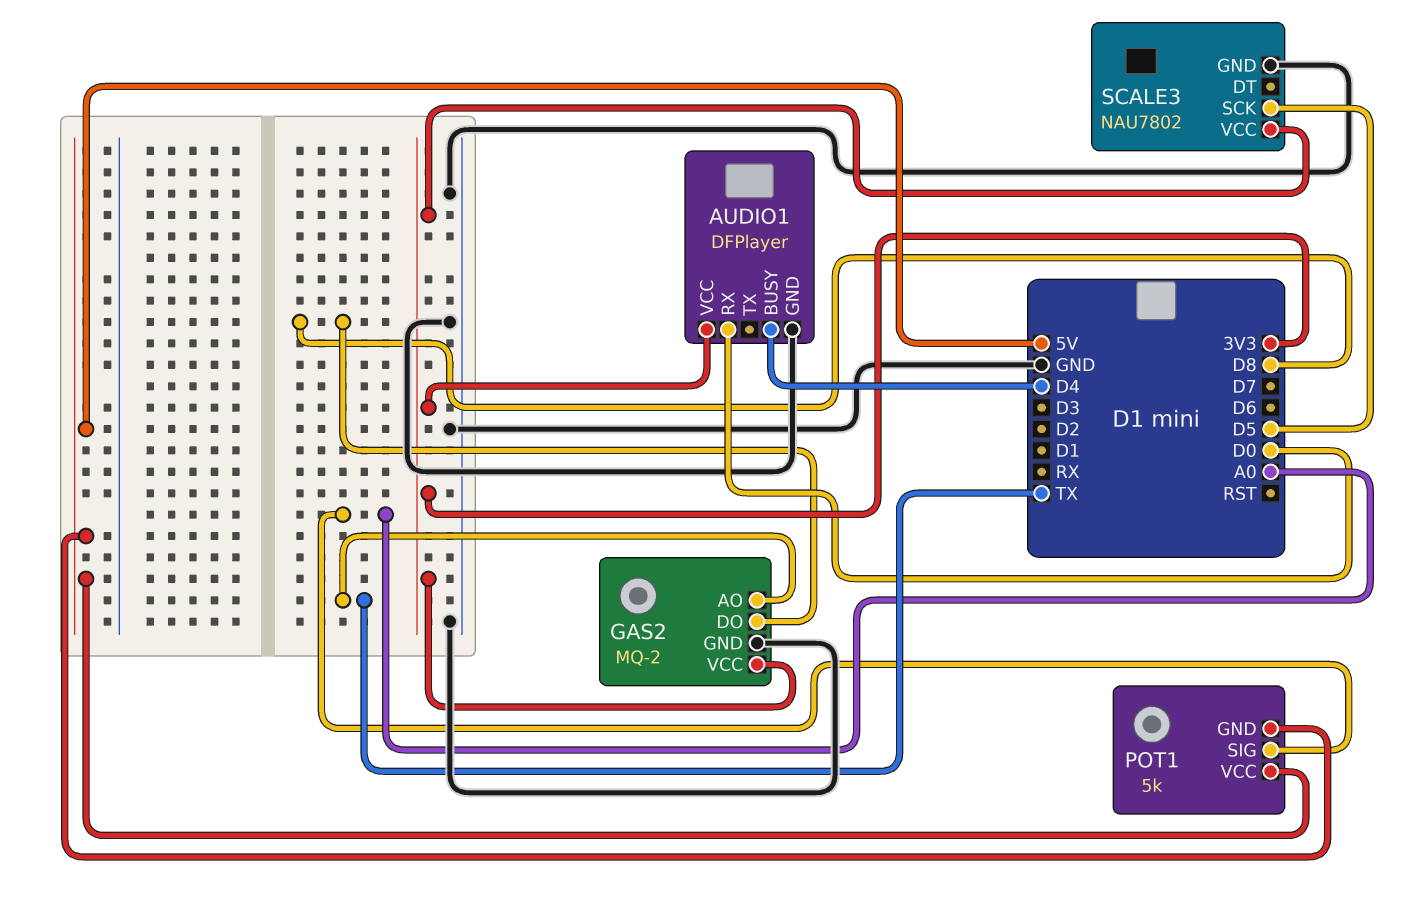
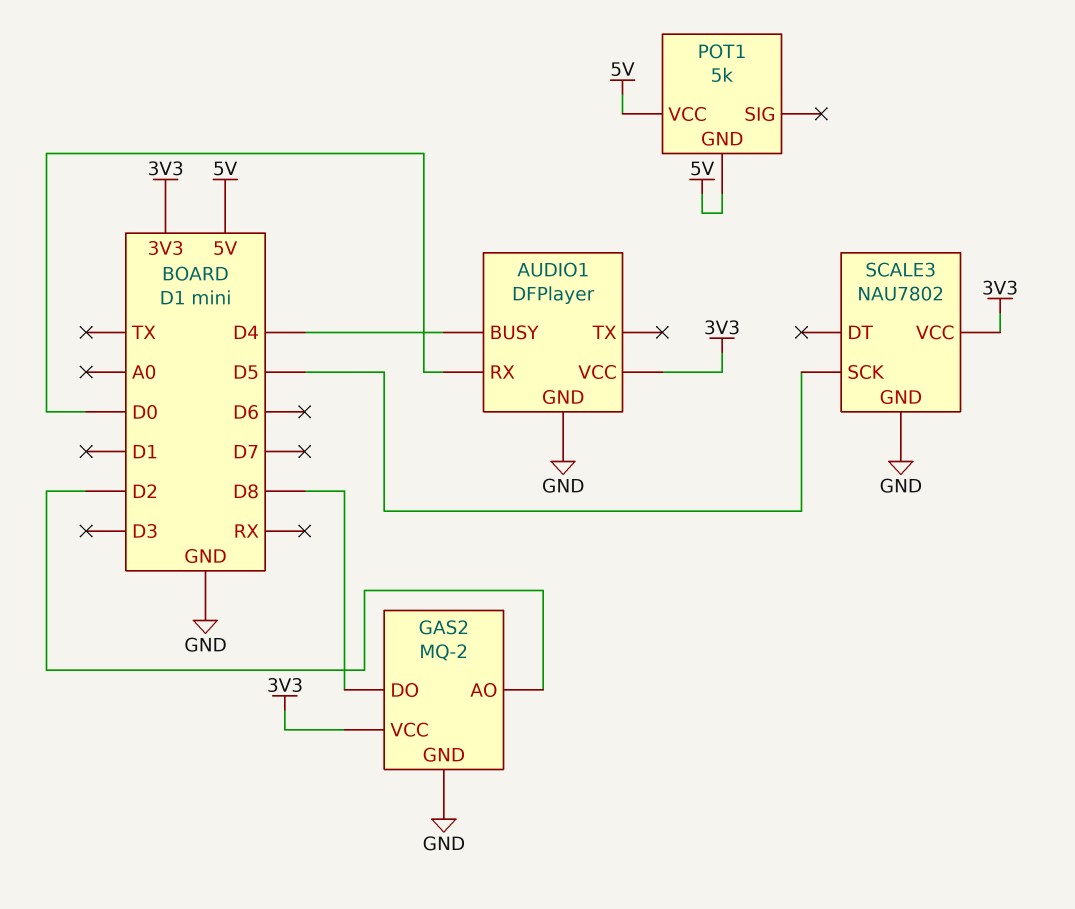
GAS2 pin AO: TX -> D2
POT1 pin SIG: A0 -> none

